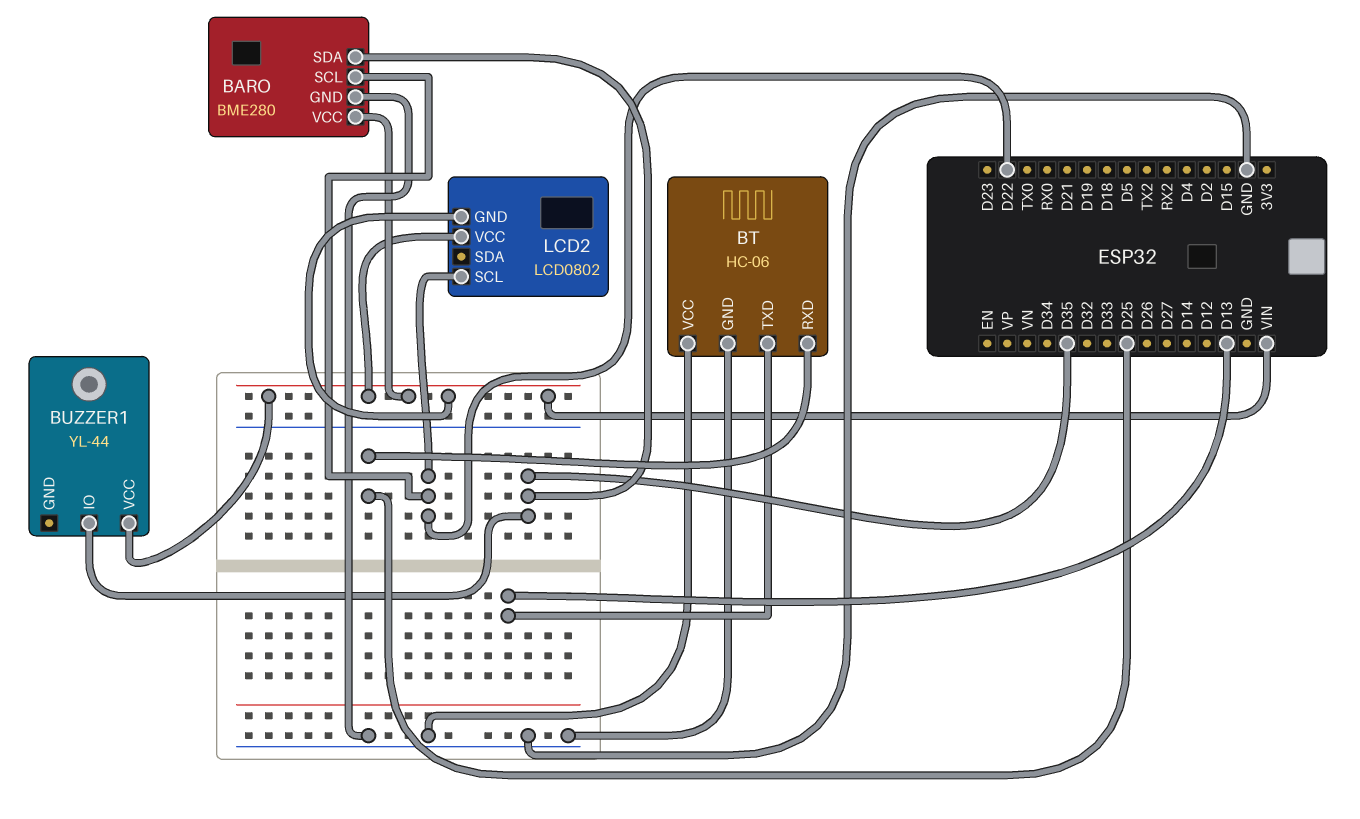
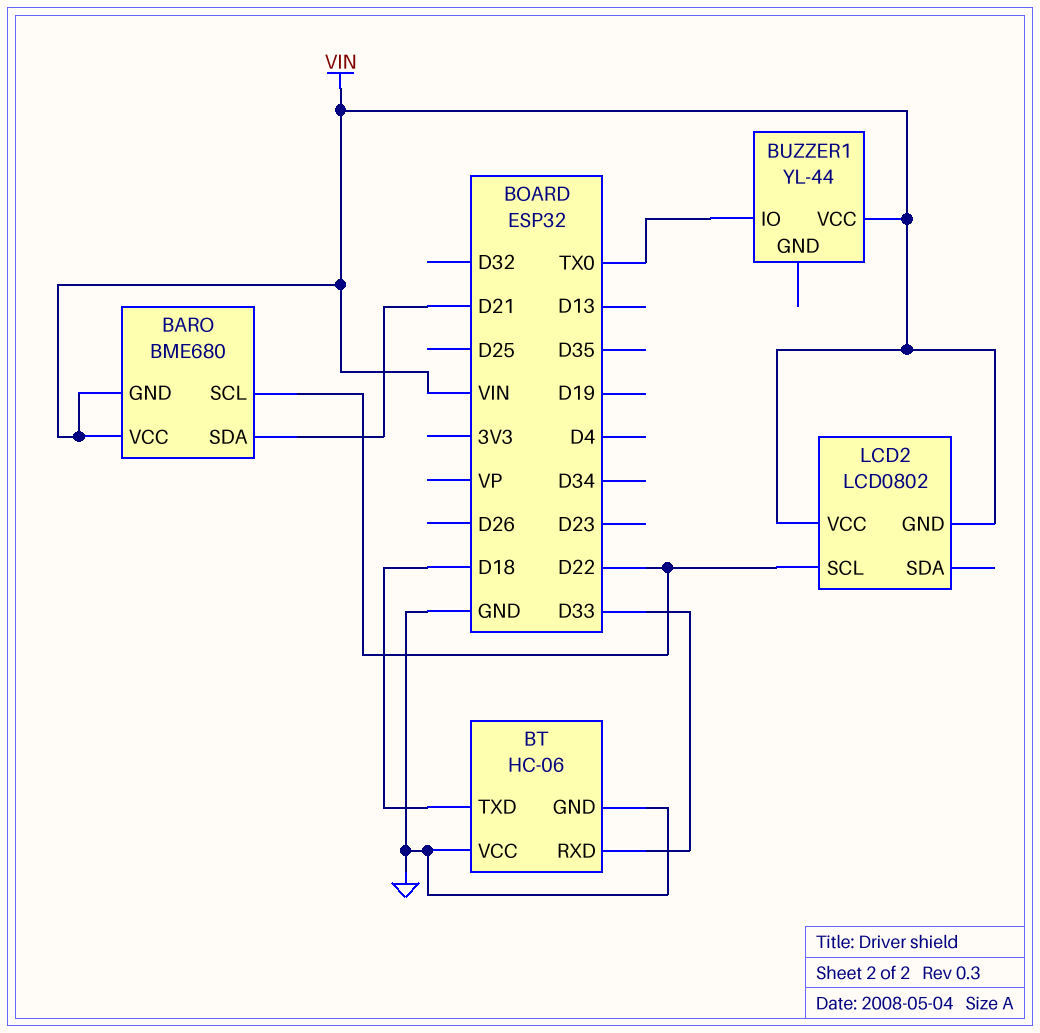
BARO: BME280 -> BME680
BARO pin GND: GND -> VIN
BARO pin SDA: D35 -> D21
BT pin RXD: D25 -> D33
BT pin TXD: D13 -> D18
BUZZER1 pin IO: D35 -> TX0

